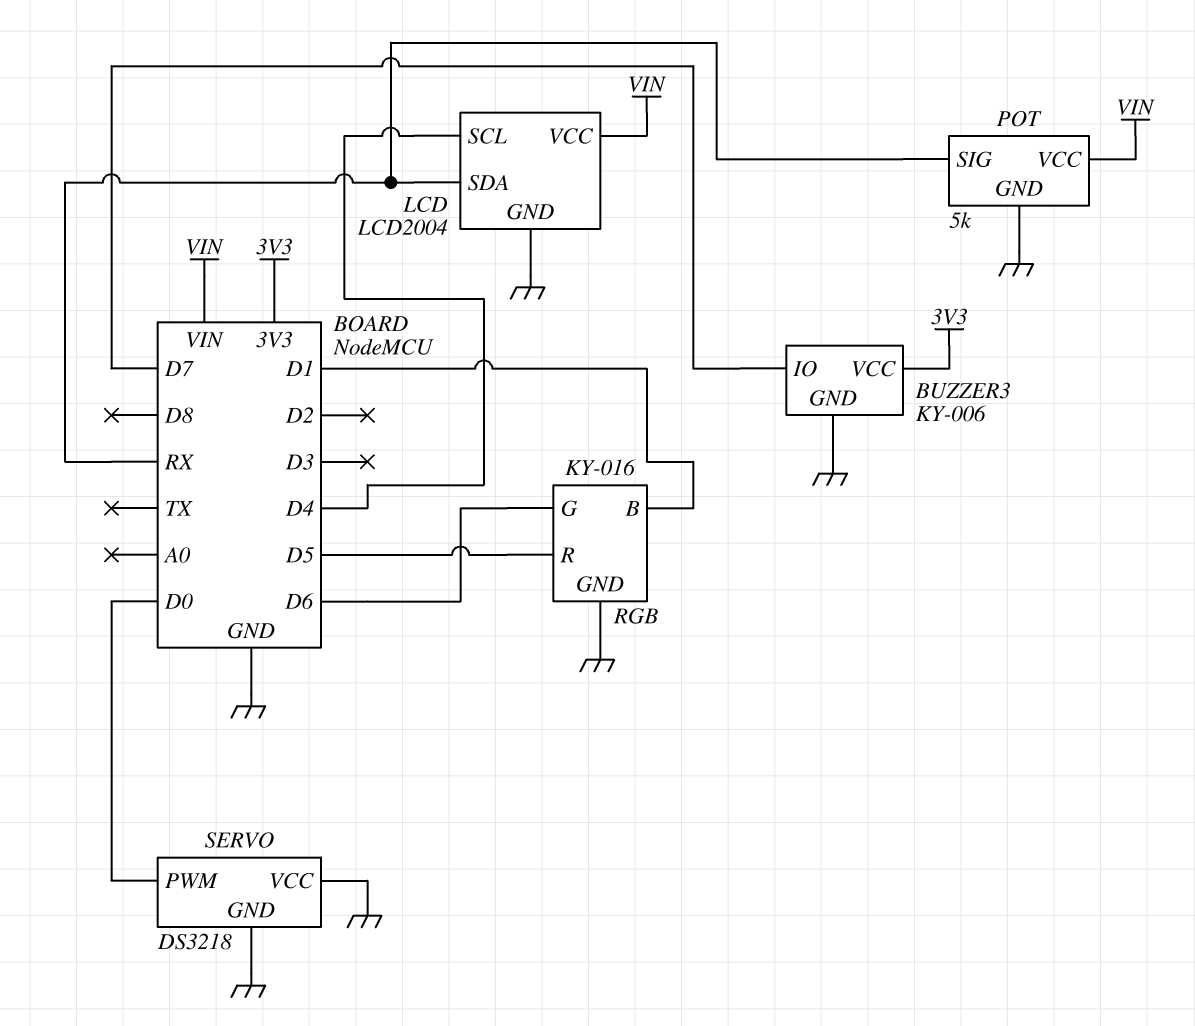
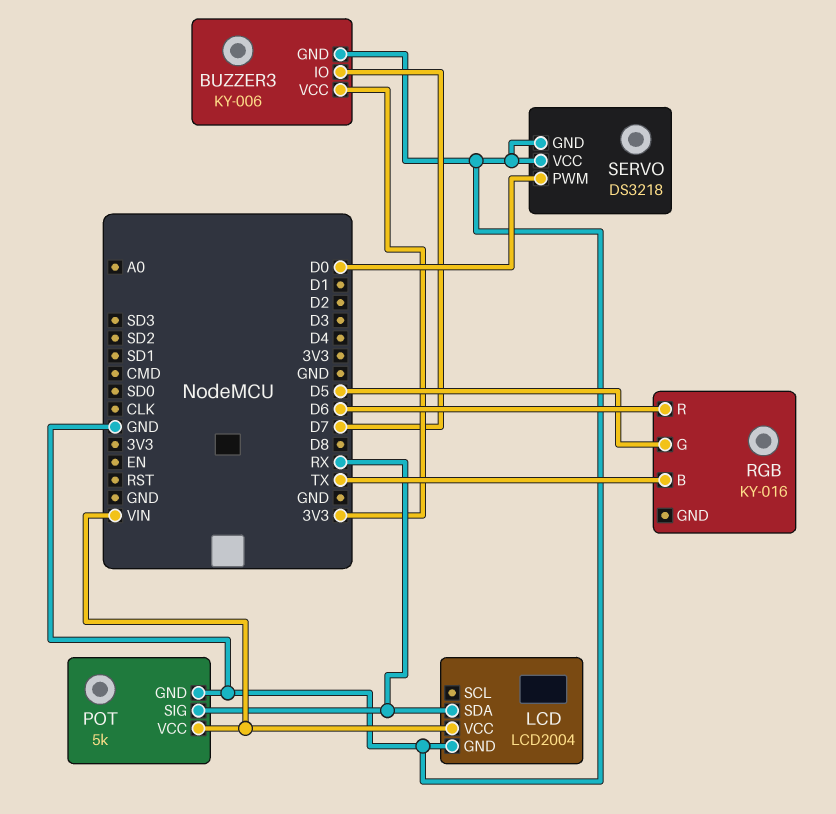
LCD pin SCL: D4 -> none
RGB pin B: D1 -> TX
RGB pin G: D6 -> D5
RGB pin GND: GND -> none
RGB pin R: D5 -> D6

